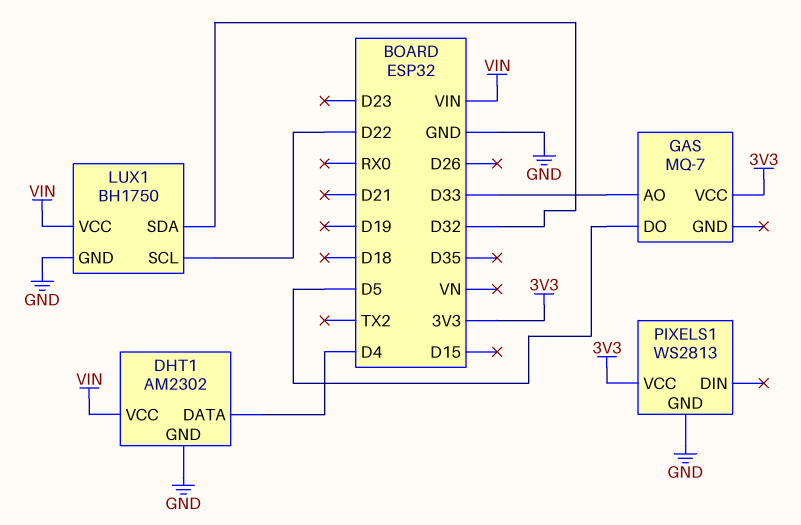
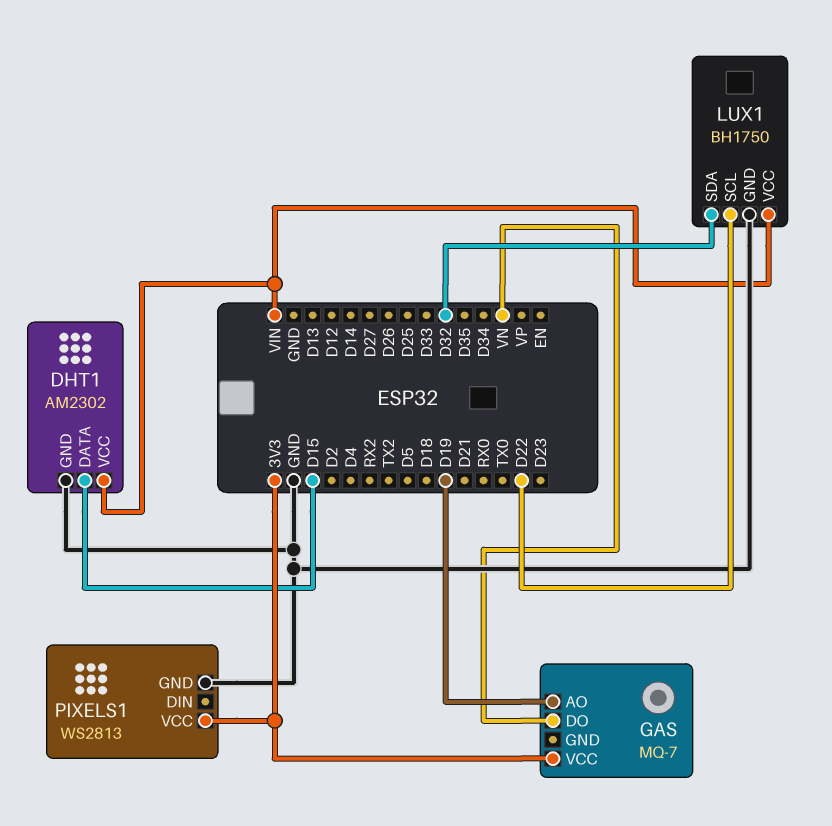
DHT1 pin DATA: D4 -> D15
GAS pin AO: D33 -> D19
GAS pin DO: D5 -> VN

